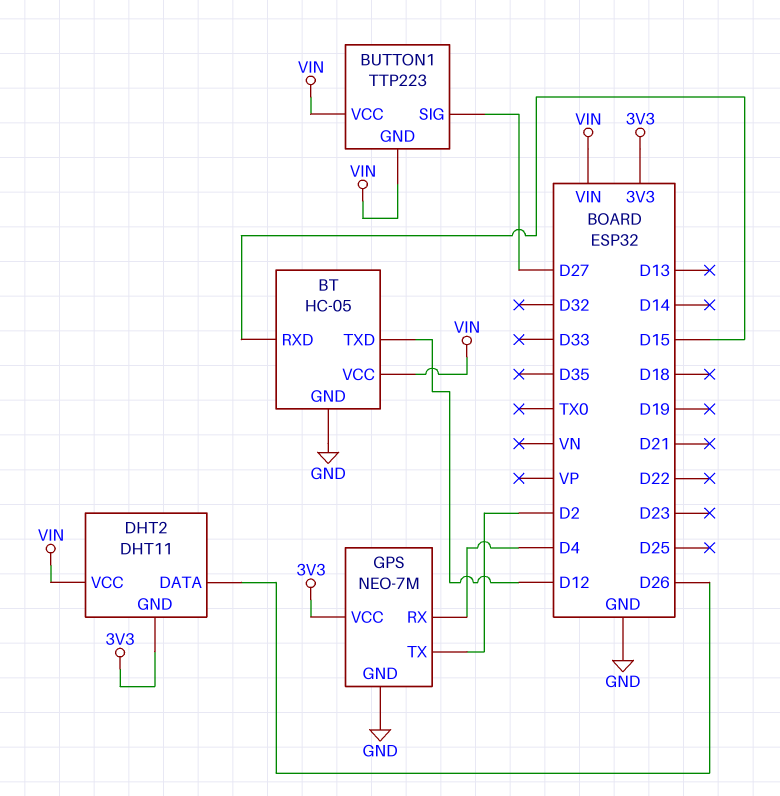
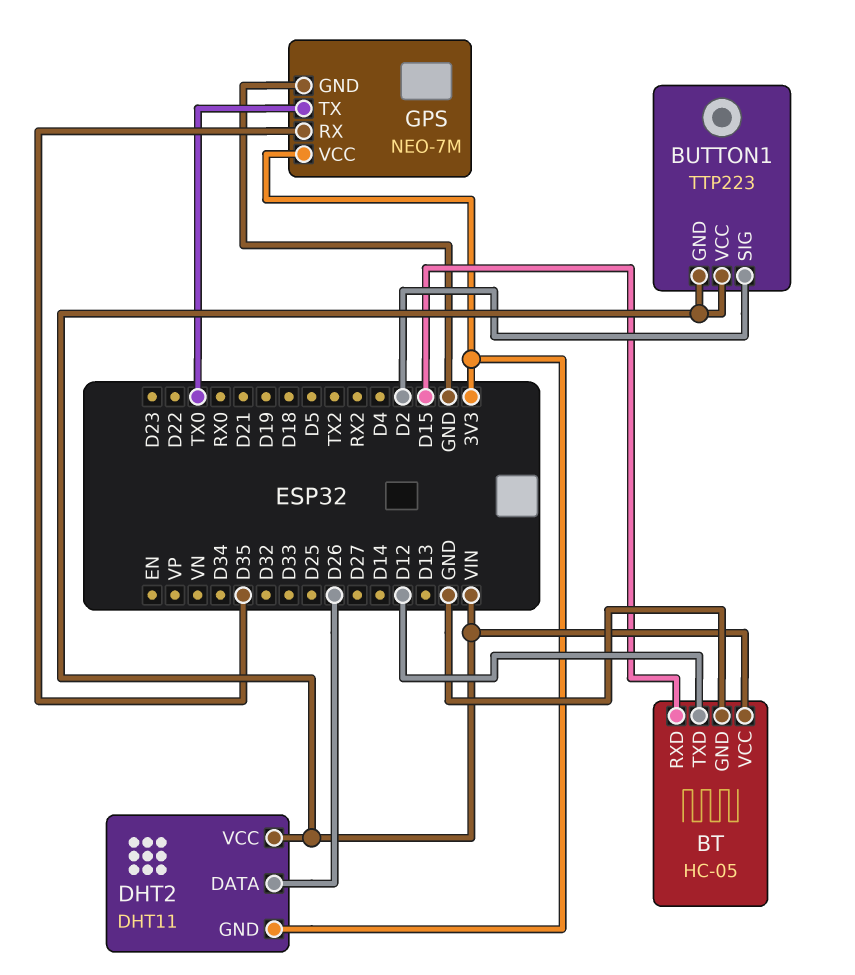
BUTTON1 pin SIG: D27 -> D2
GPS pin RX: D4 -> D35
GPS pin TX: D2 -> TX0

